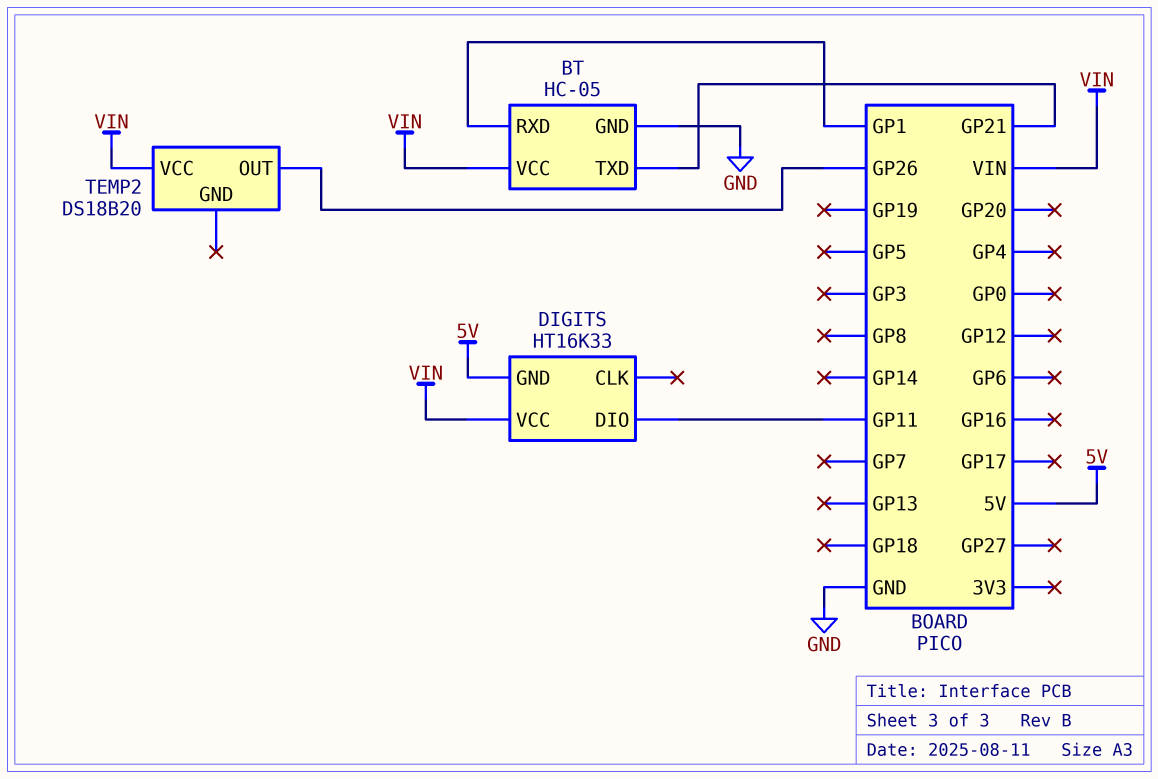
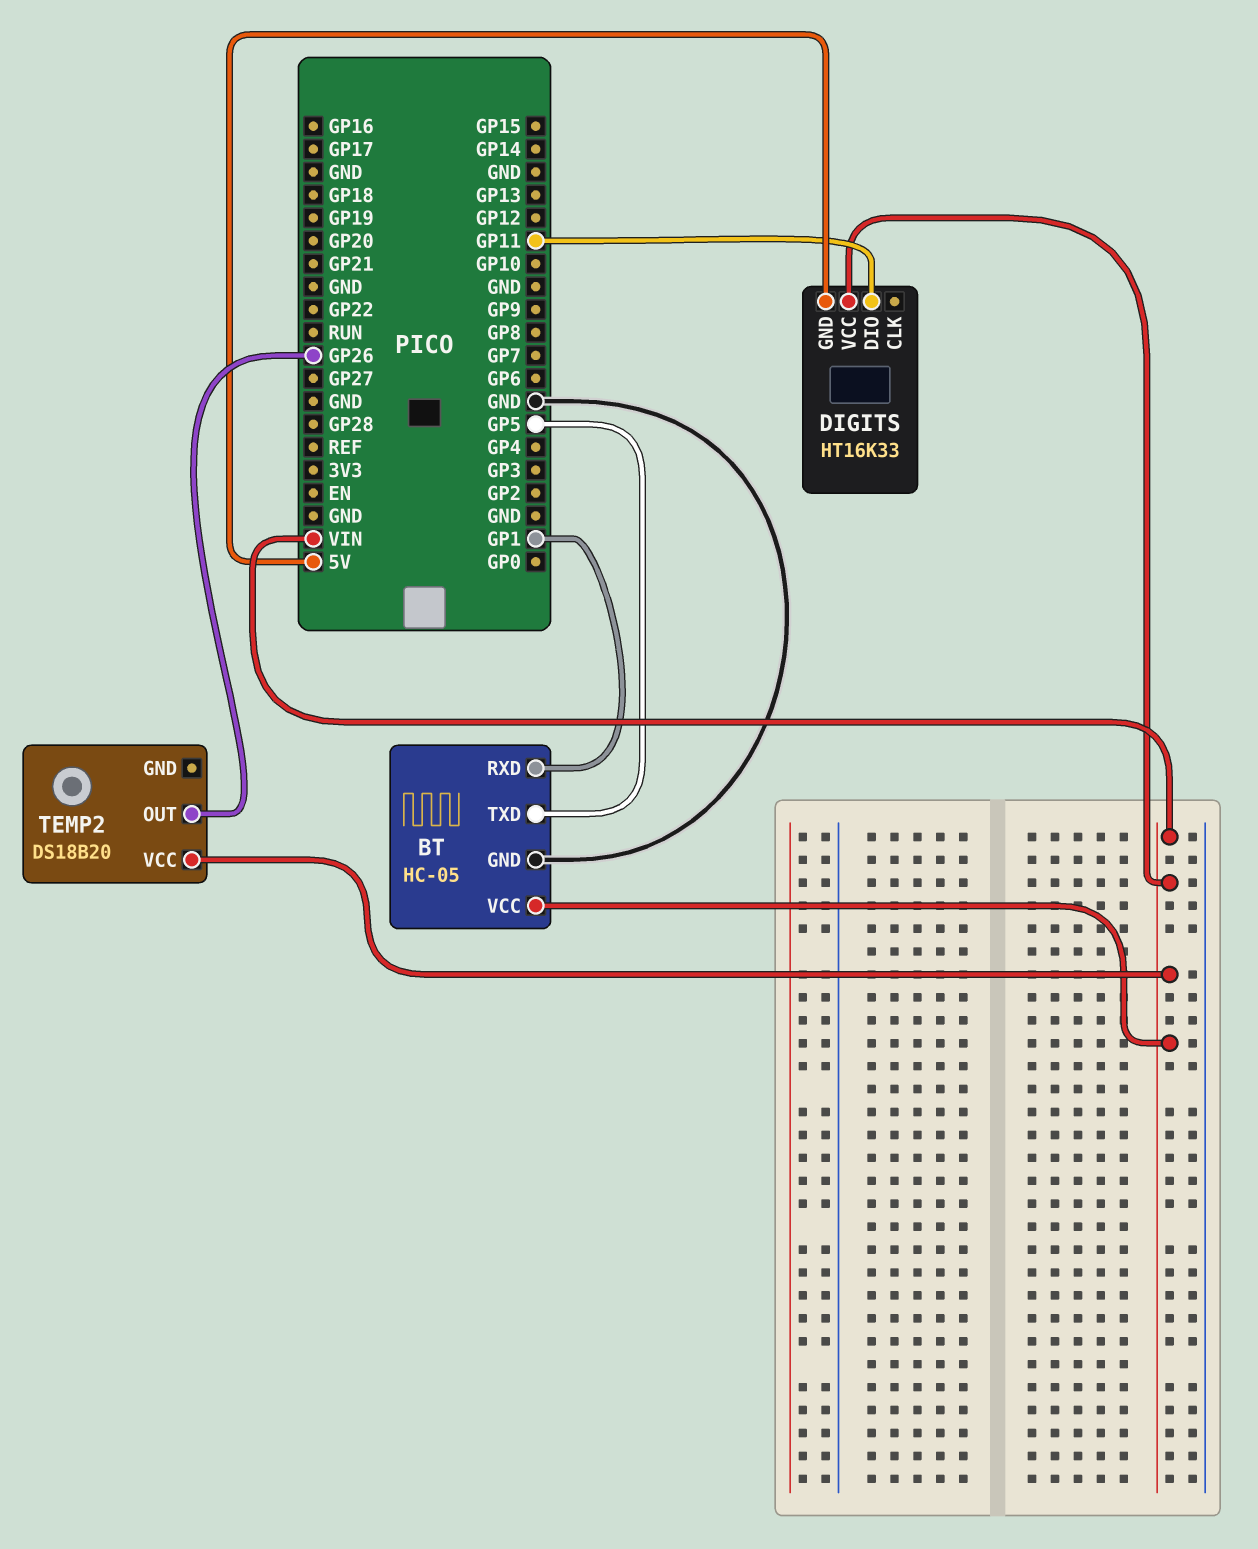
BT pin TXD: GP21 -> GP5

